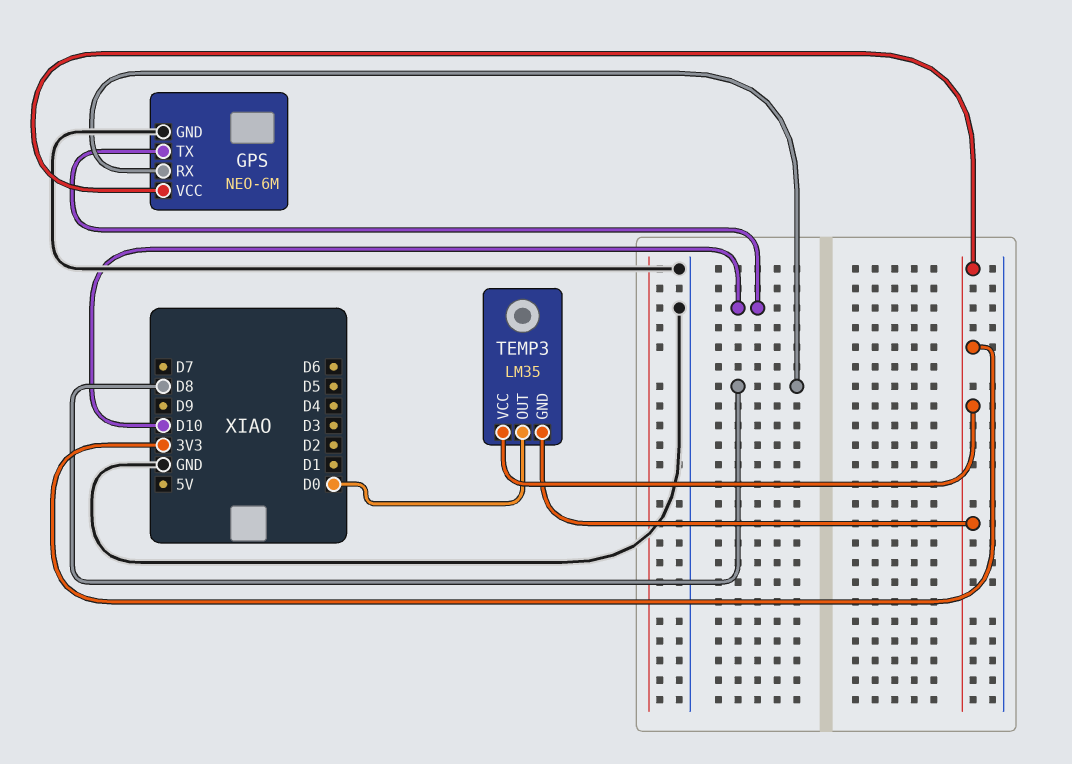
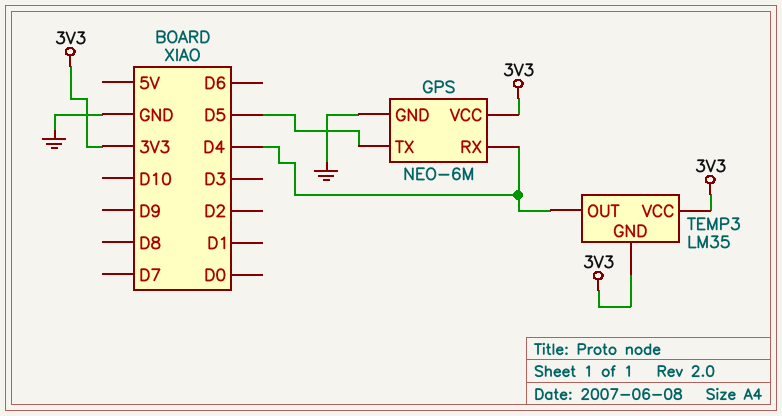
GPS pin RX: D8 -> D4
GPS pin TX: D10 -> D5
TEMP3 pin OUT: D0 -> D4

